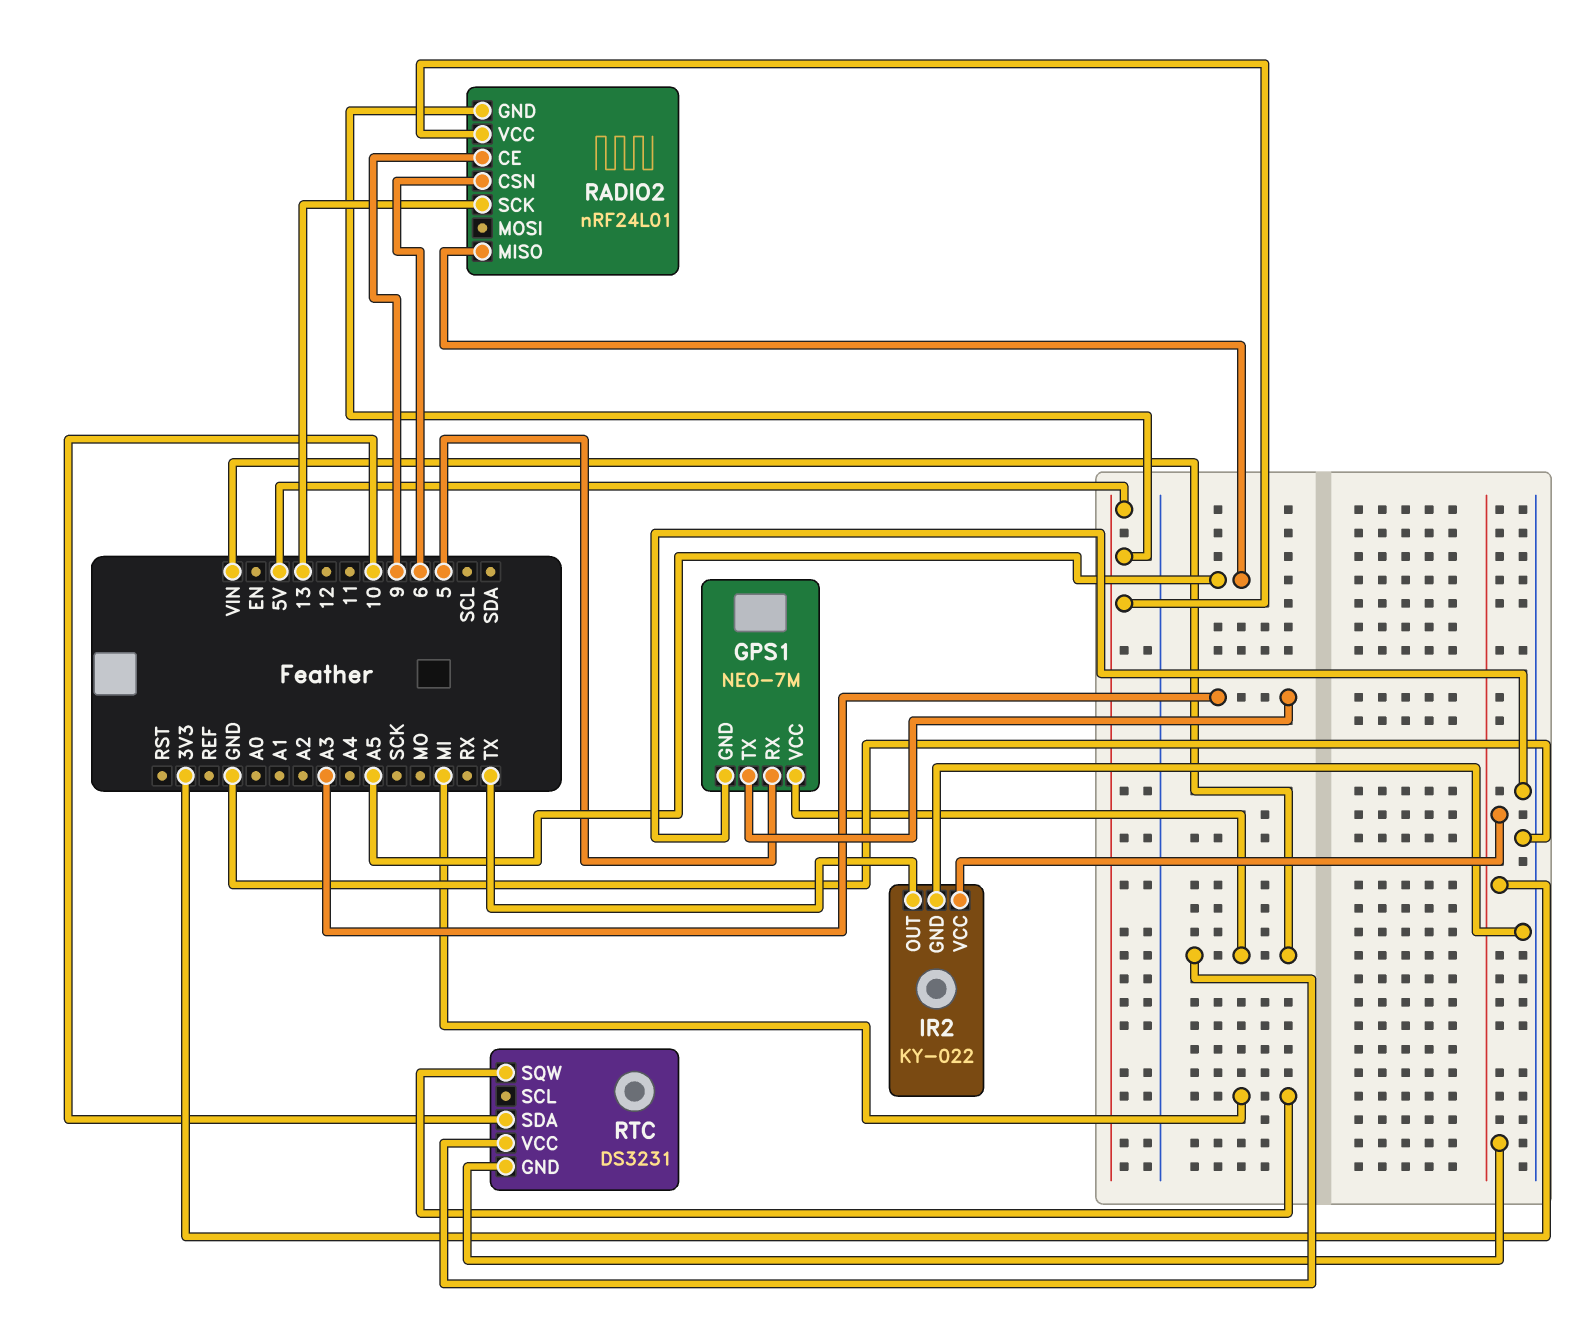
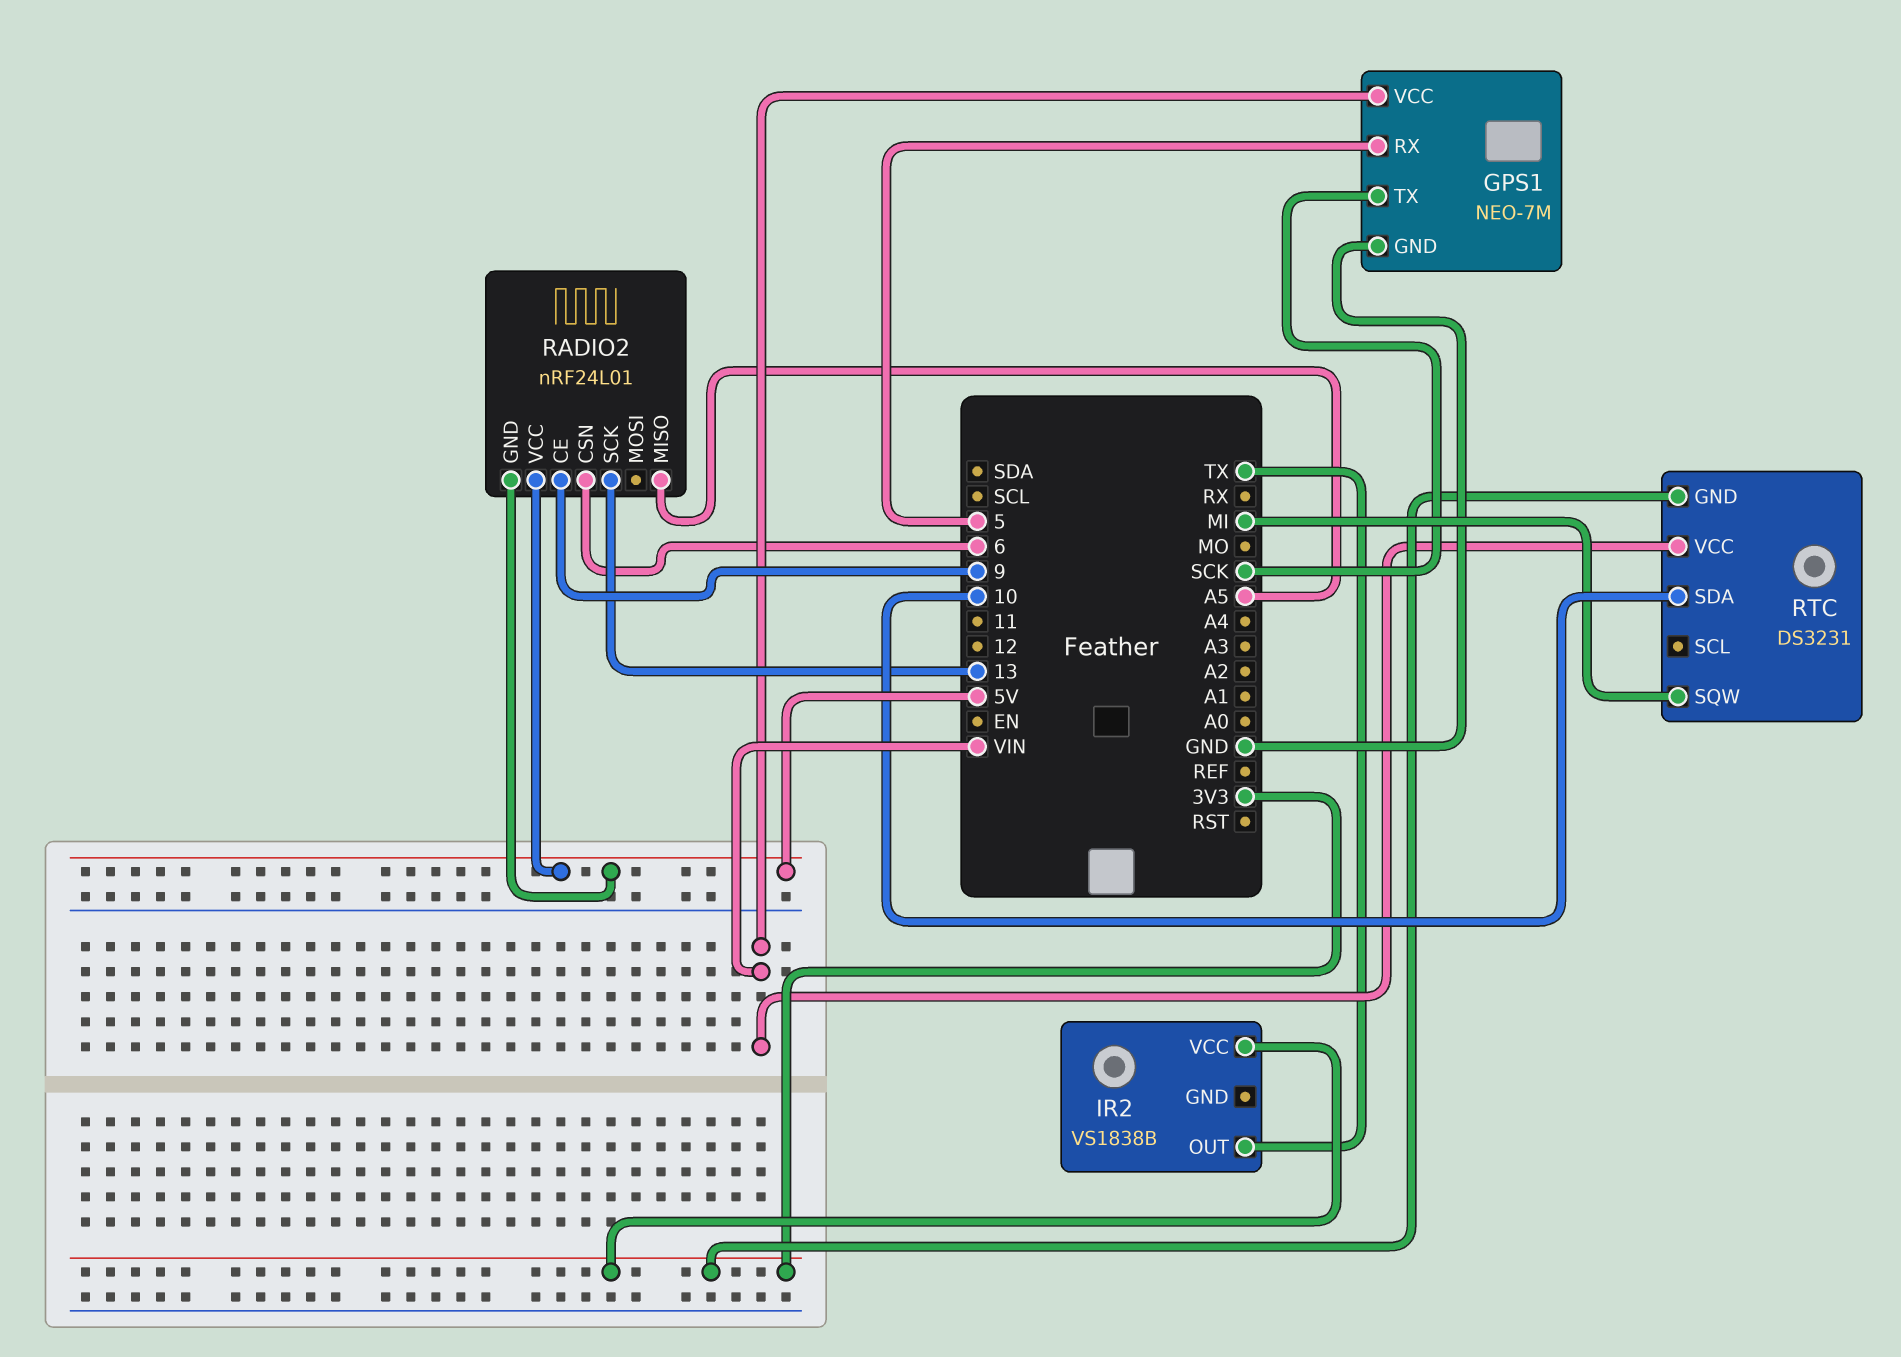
GPS1 pin TX: A3 -> SCK
IR2: KY-022 -> VS1838B
IR2 pin GND: GND -> none

